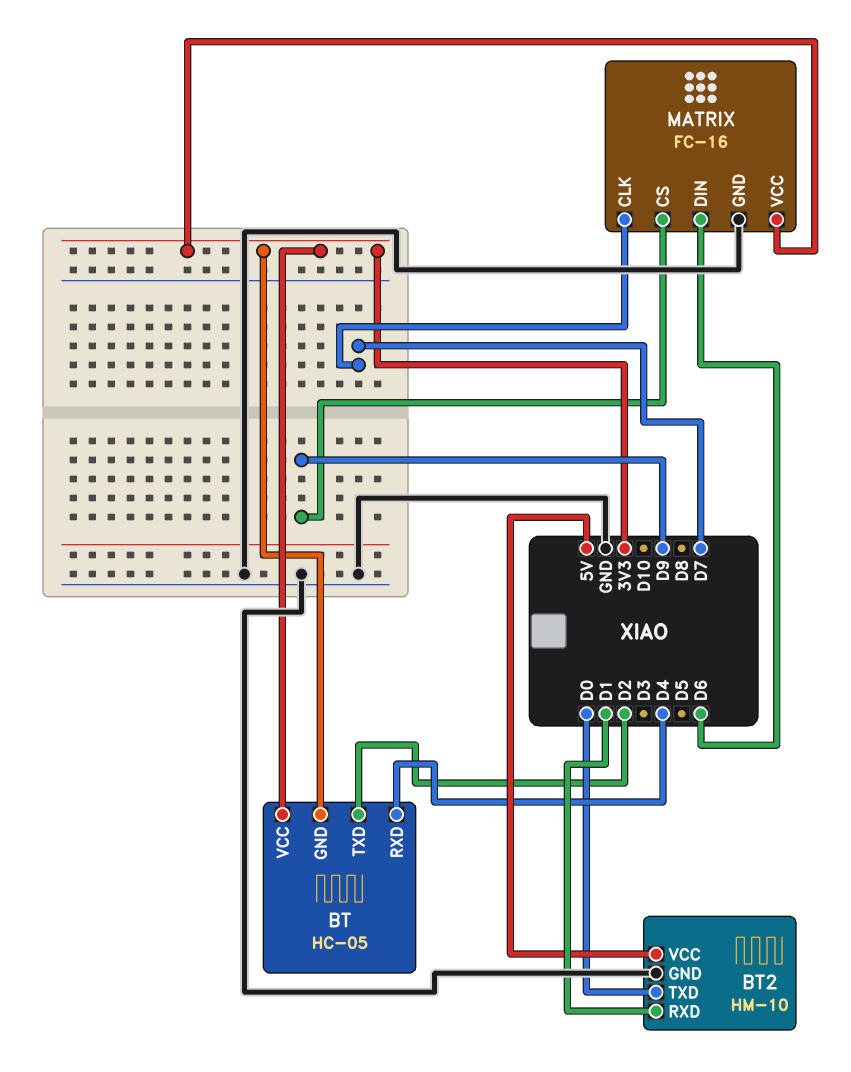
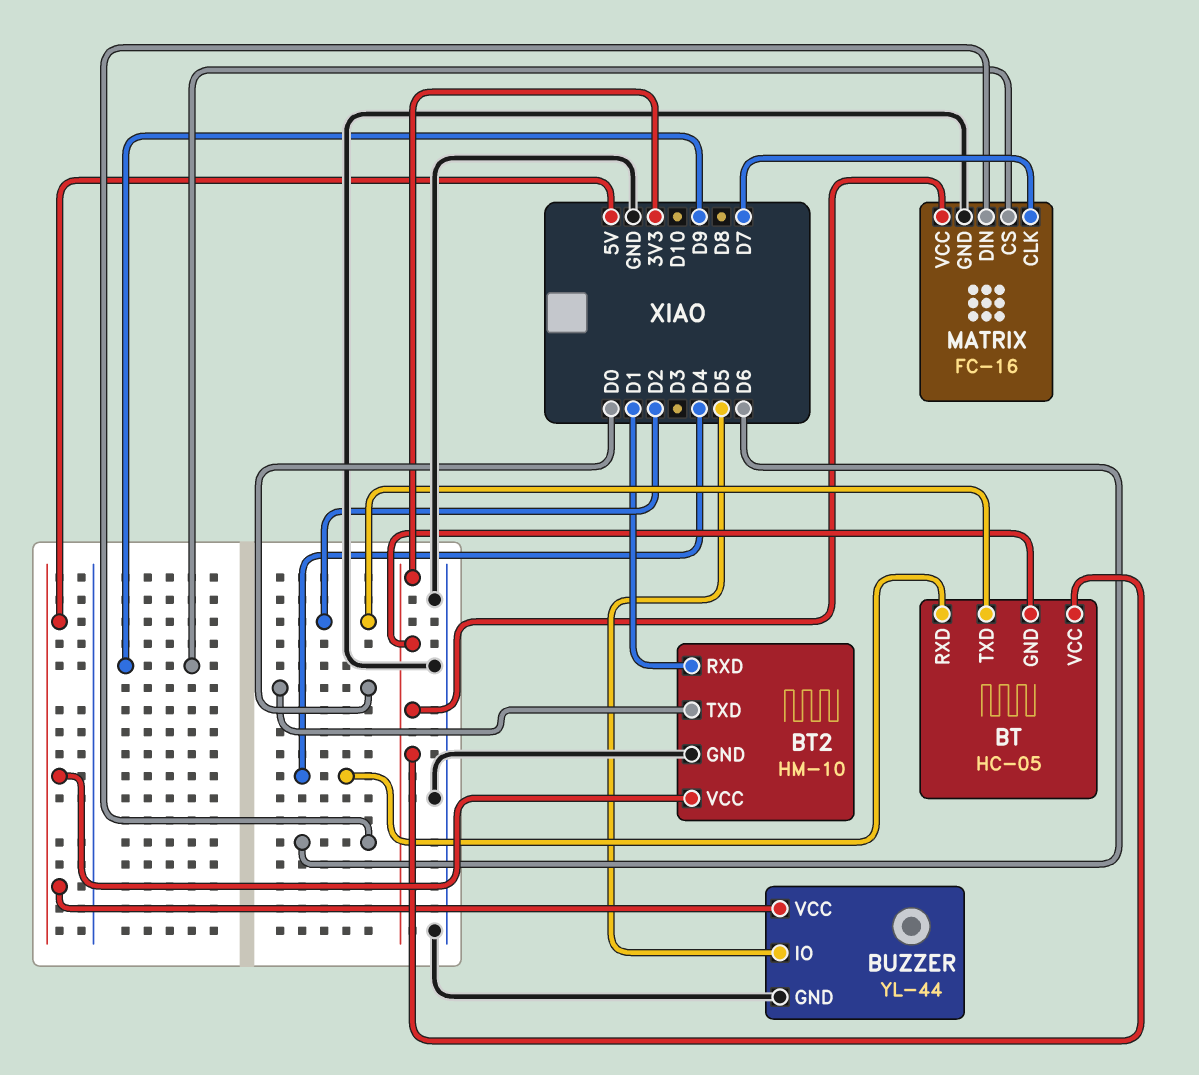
BUZZER: none -> YL-44
BUZZER pin GND: none -> GND
BUZZER pin IO: none -> D5
BUZZER pin VCC: none -> 5V

